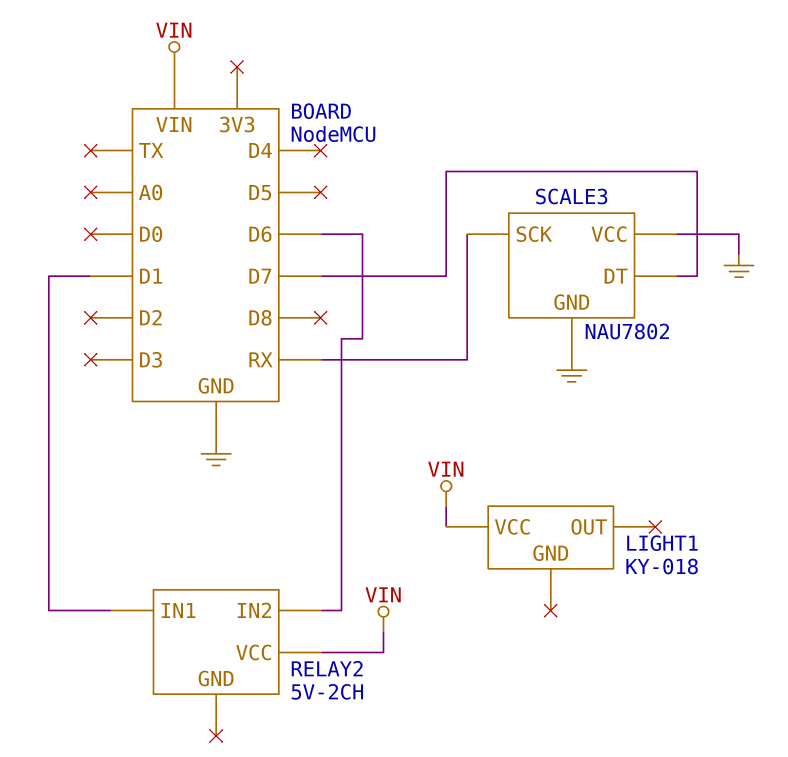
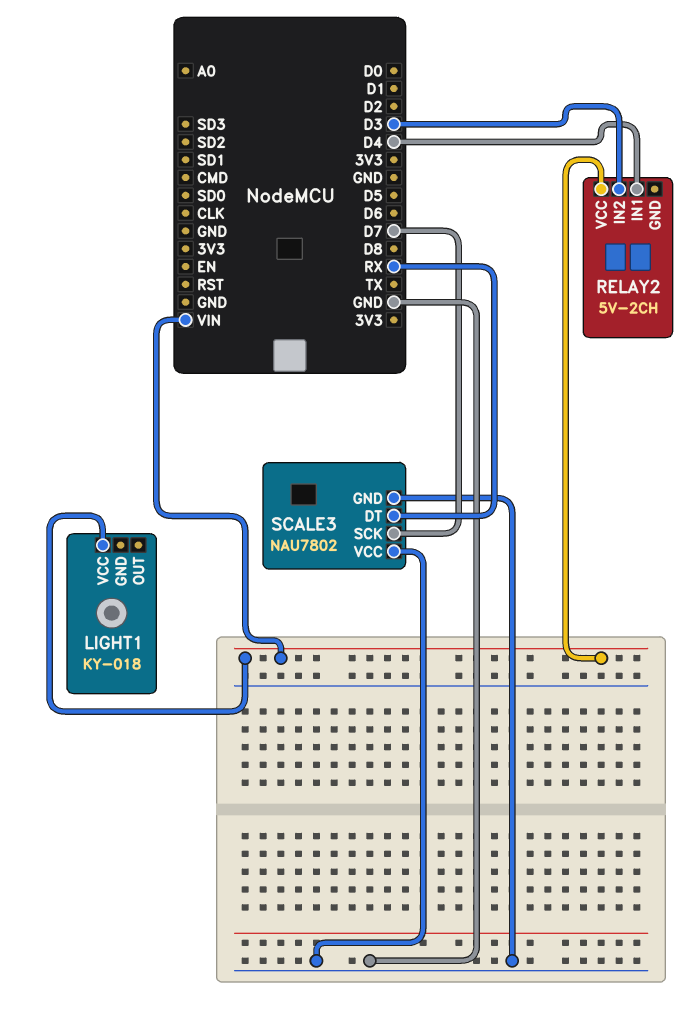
RELAY2 pin IN1: D1 -> D4
RELAY2 pin IN2: D6 -> D3
SCALE3 pin DT: D7 -> RX
SCALE3 pin SCK: RX -> D7

